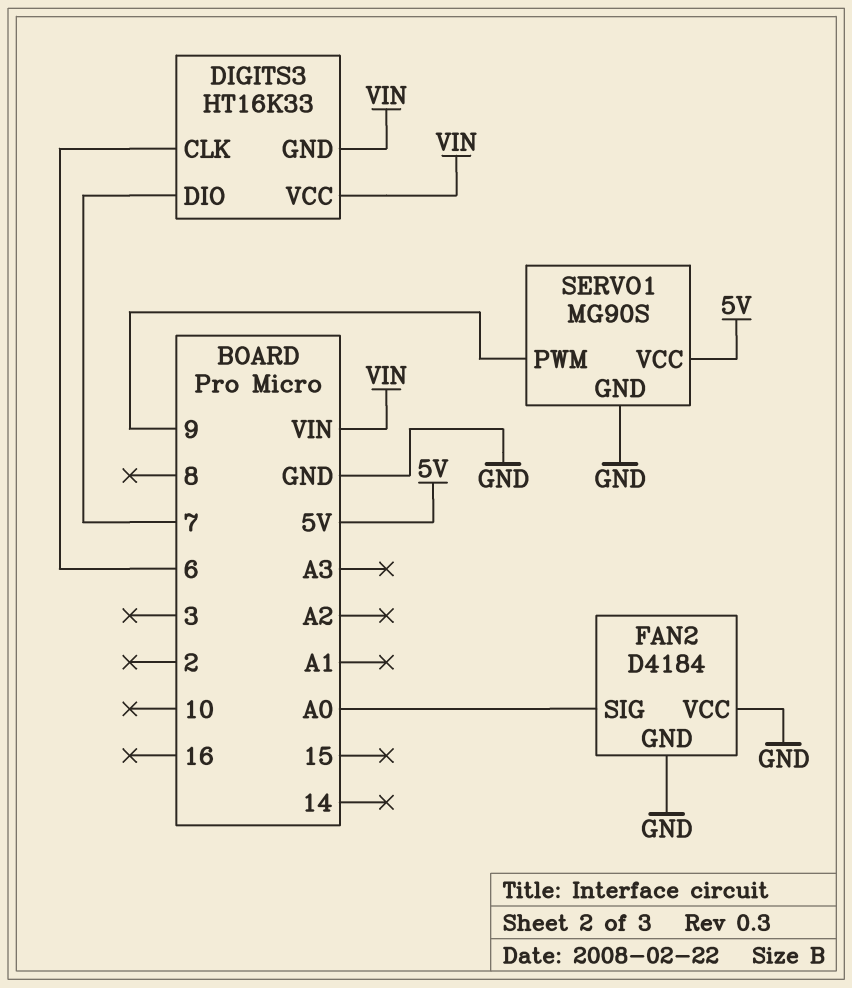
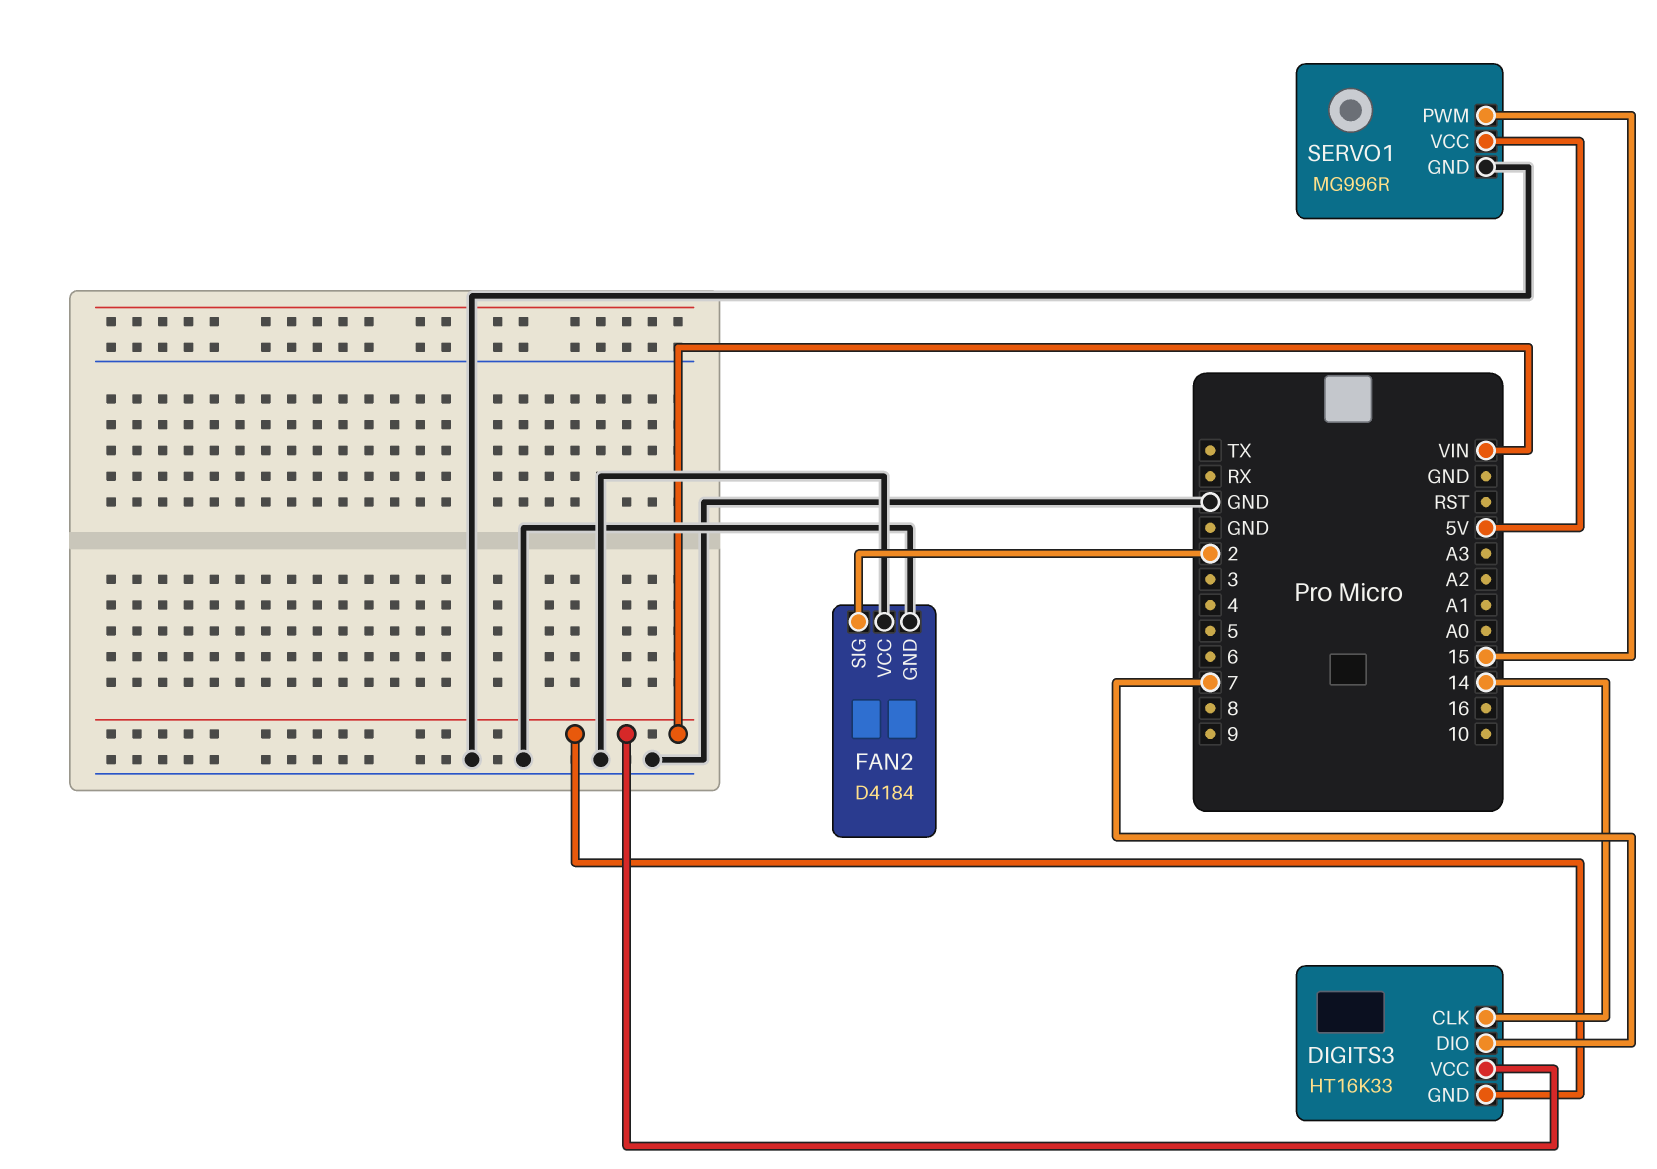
DIGITS3 pin CLK: 6 -> 14
FAN2 pin SIG: A0 -> 2
SERVO1: MG90S -> MG996R
SERVO1 pin PWM: 9 -> 15

